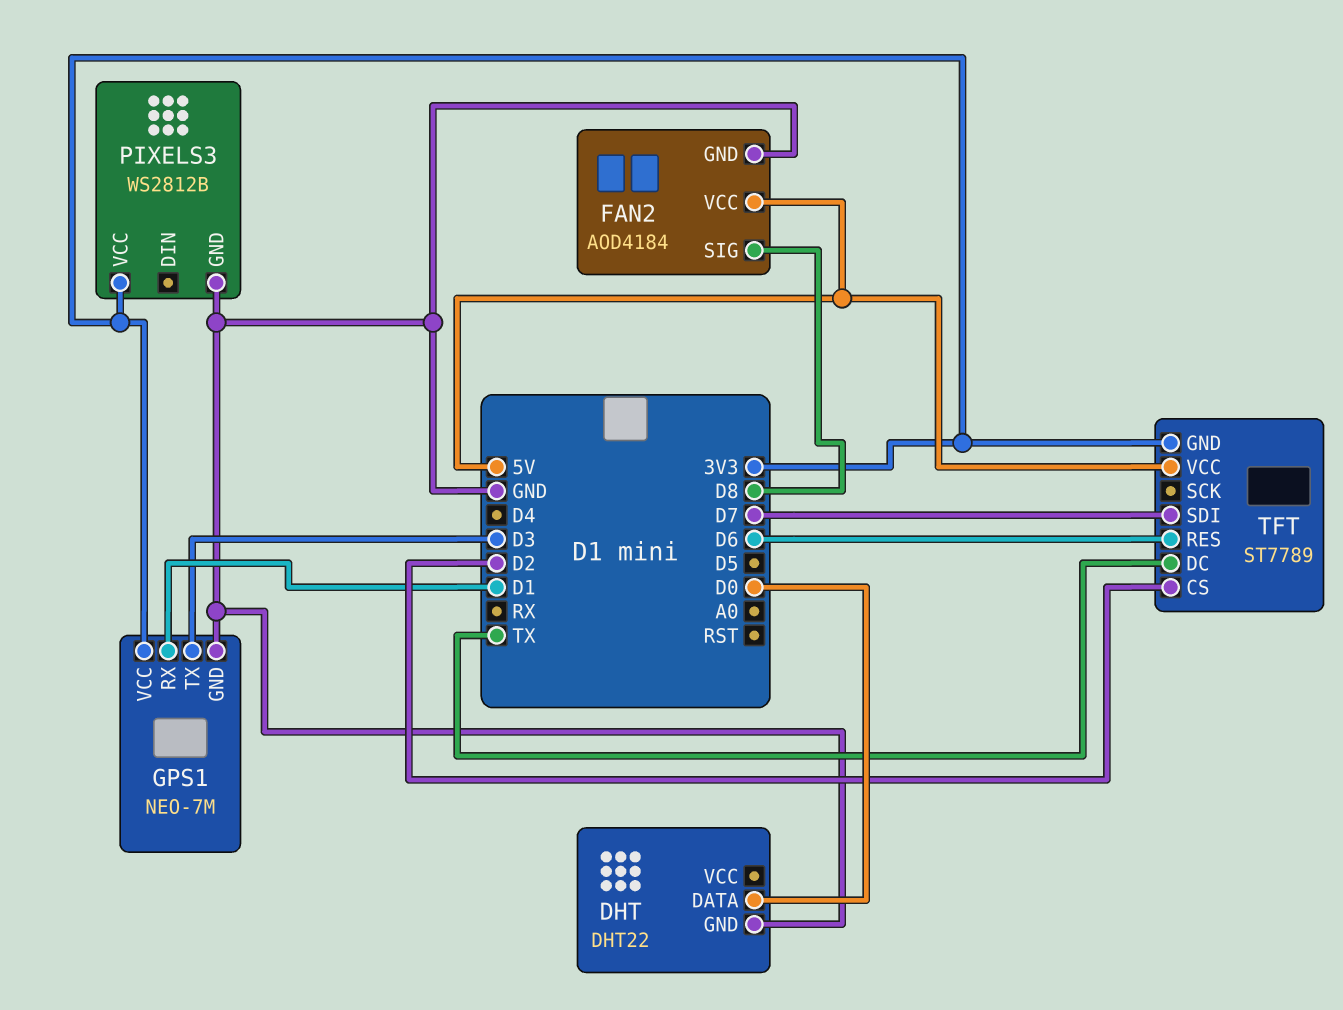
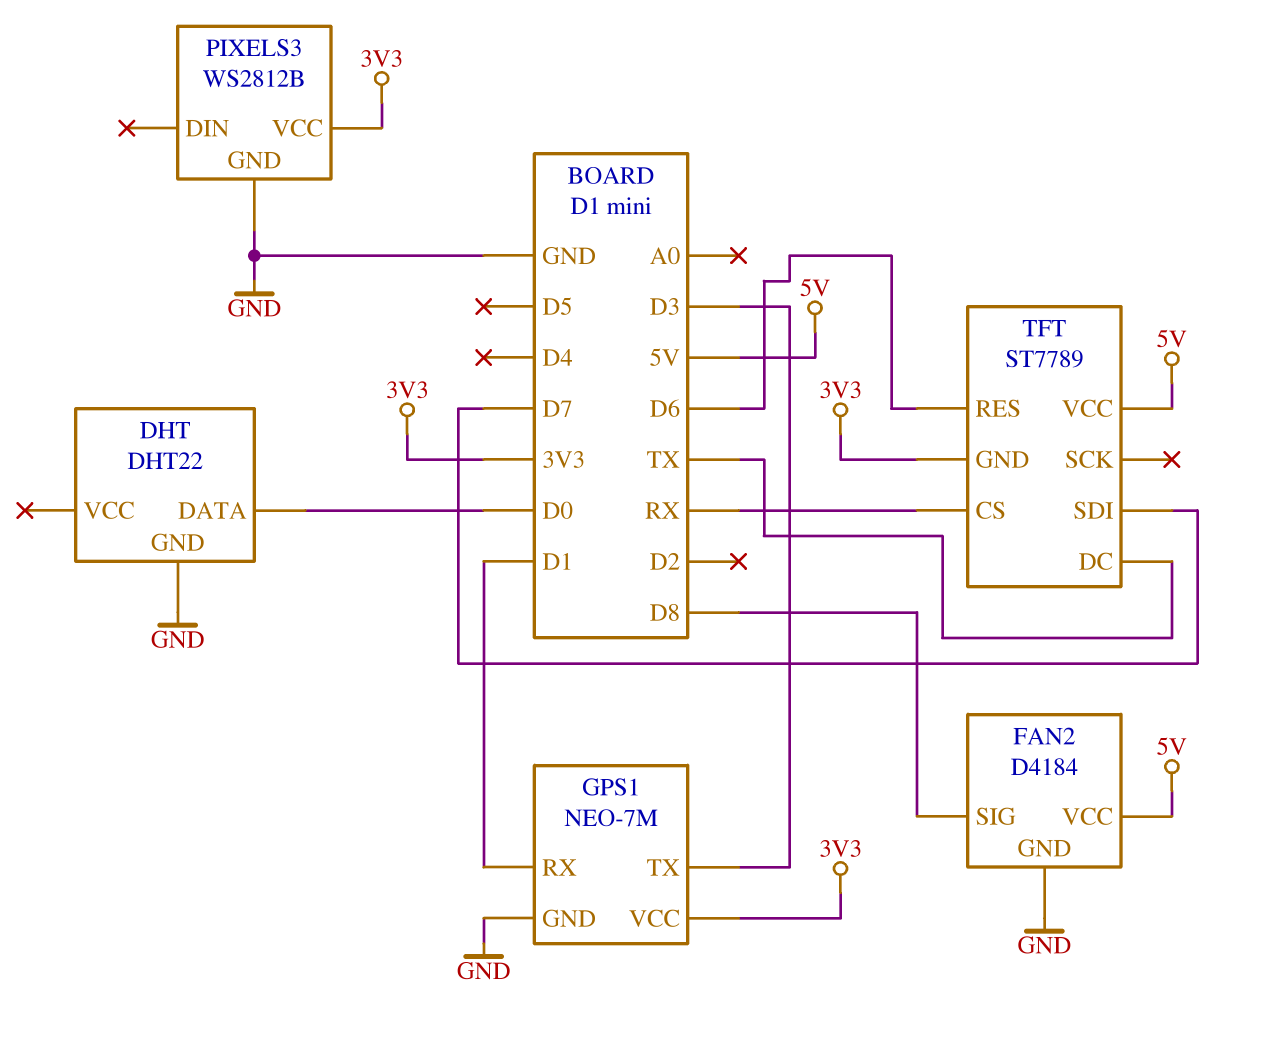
FAN2: AOD4184 -> D4184
TFT pin CS: D2 -> RX

